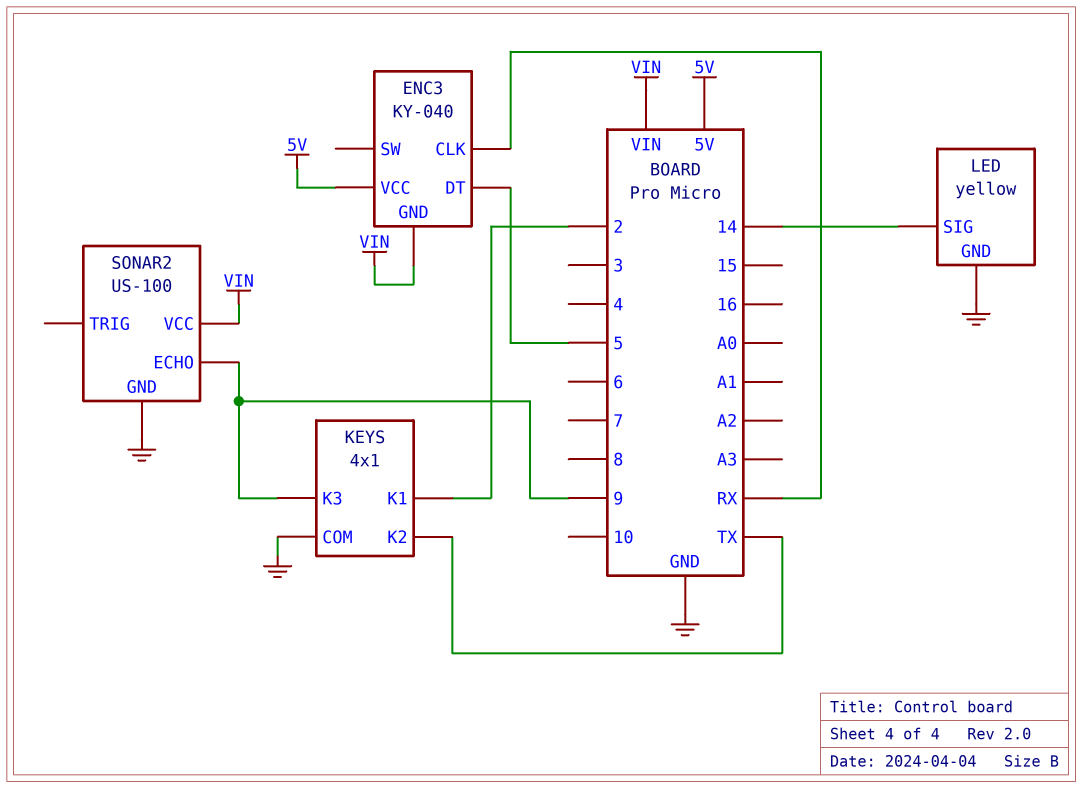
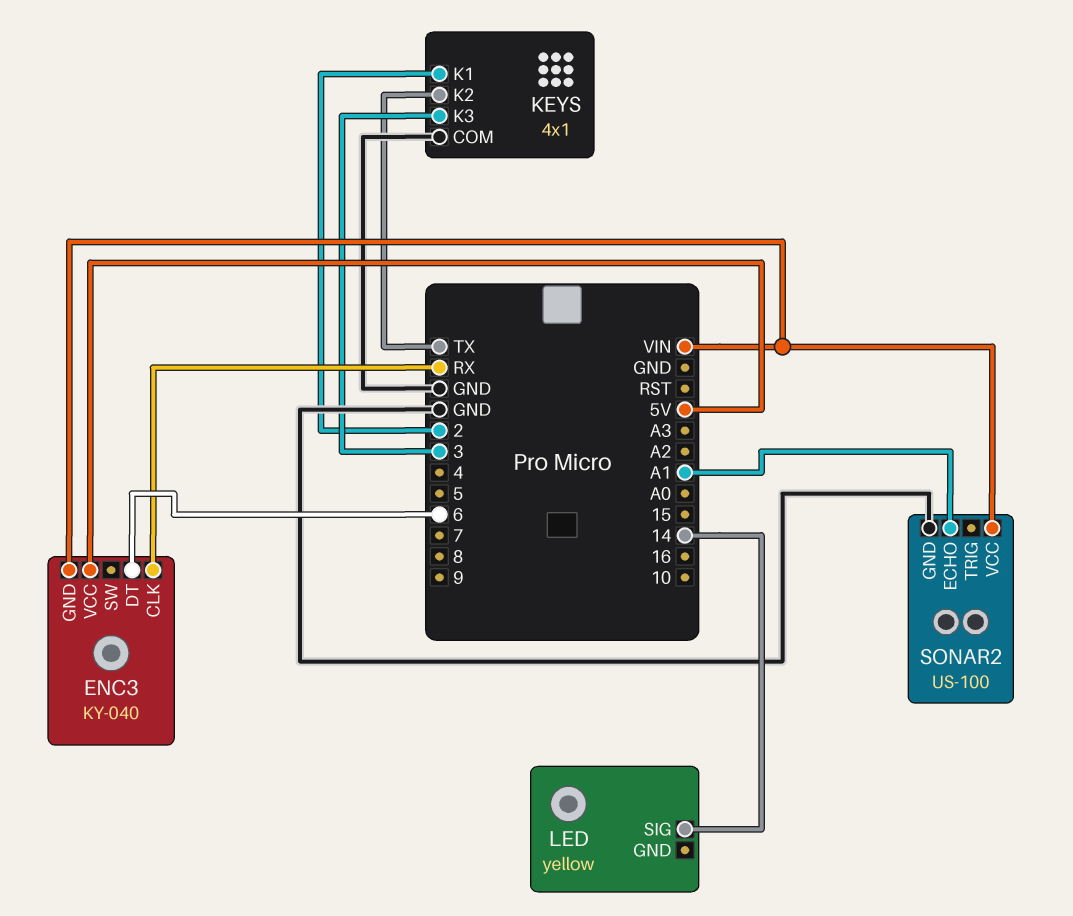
ENC3 pin DT: 5 -> 6
KEYS pin K3: 9 -> 3
LED pin GND: GND -> none
SONAR2 pin ECHO: 9 -> A1

